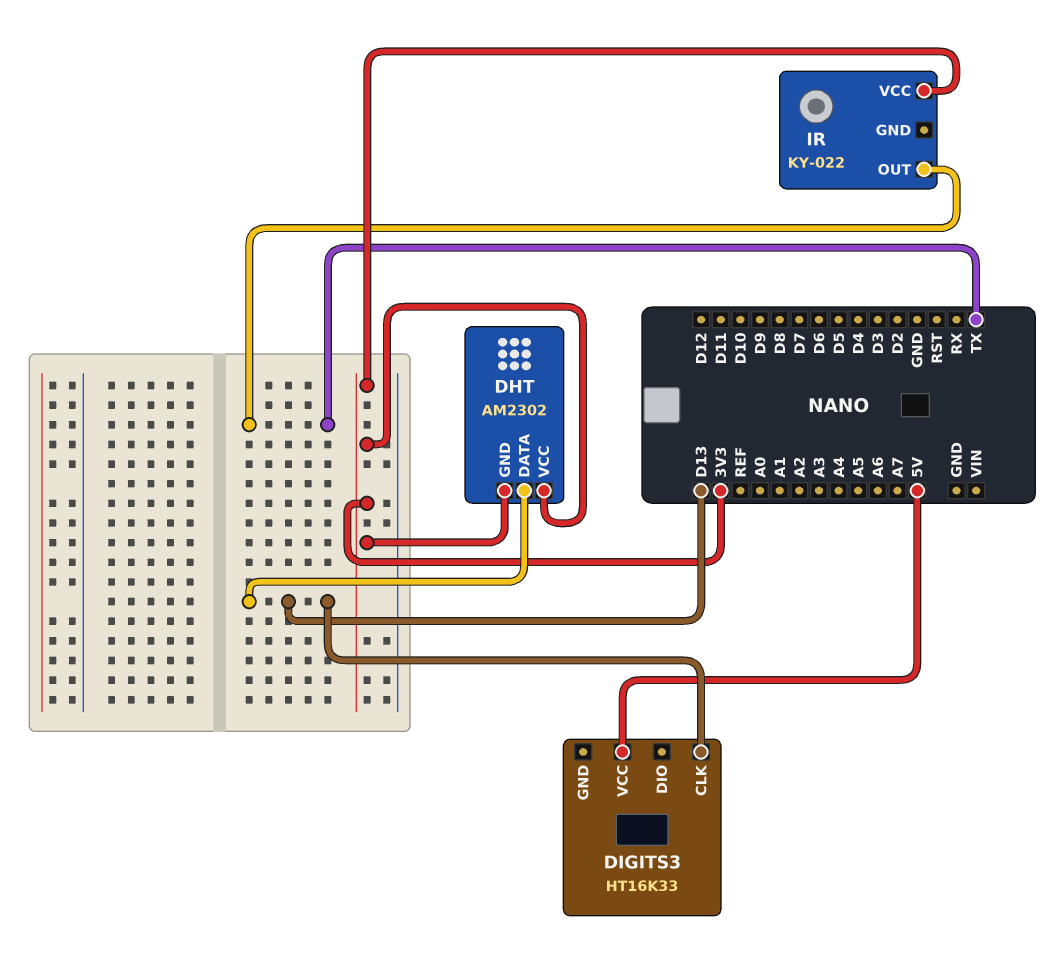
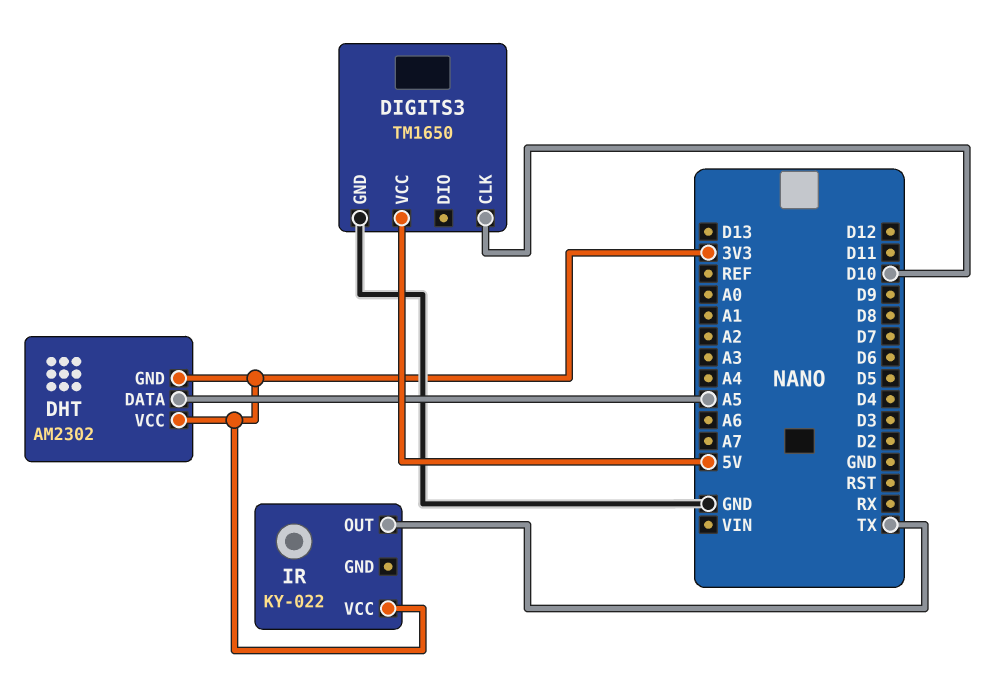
DHT pin DATA: D13 -> A5
DIGITS3: HT16K33 -> TM1650
DIGITS3 pin CLK: D13 -> D10
DIGITS3 pin GND: none -> GND

